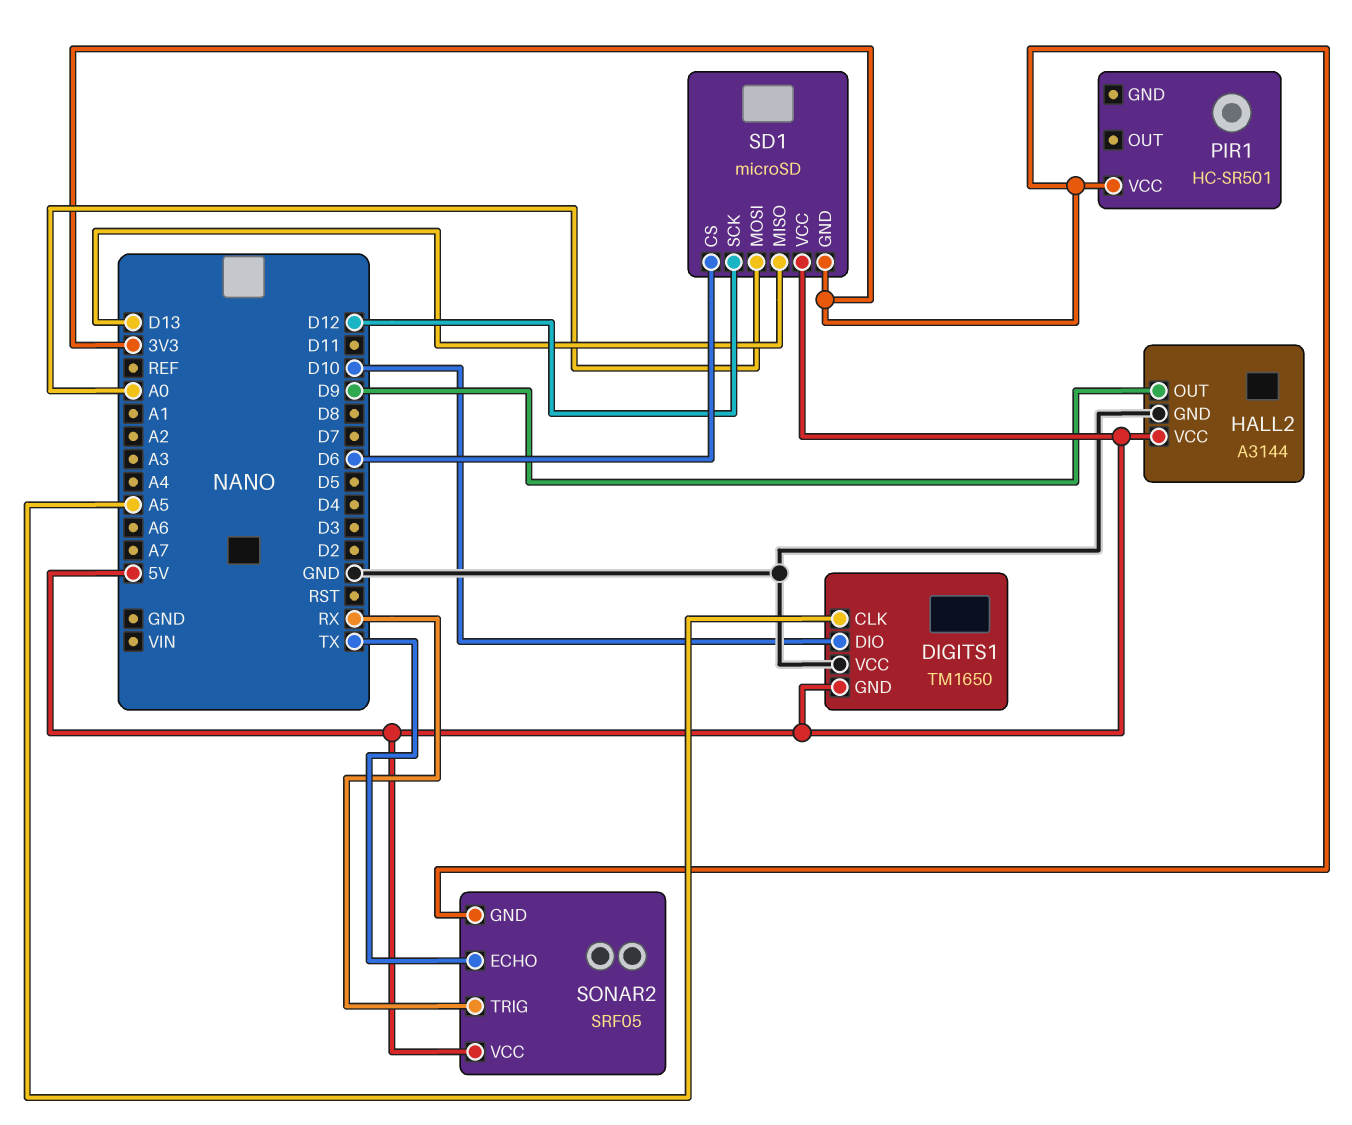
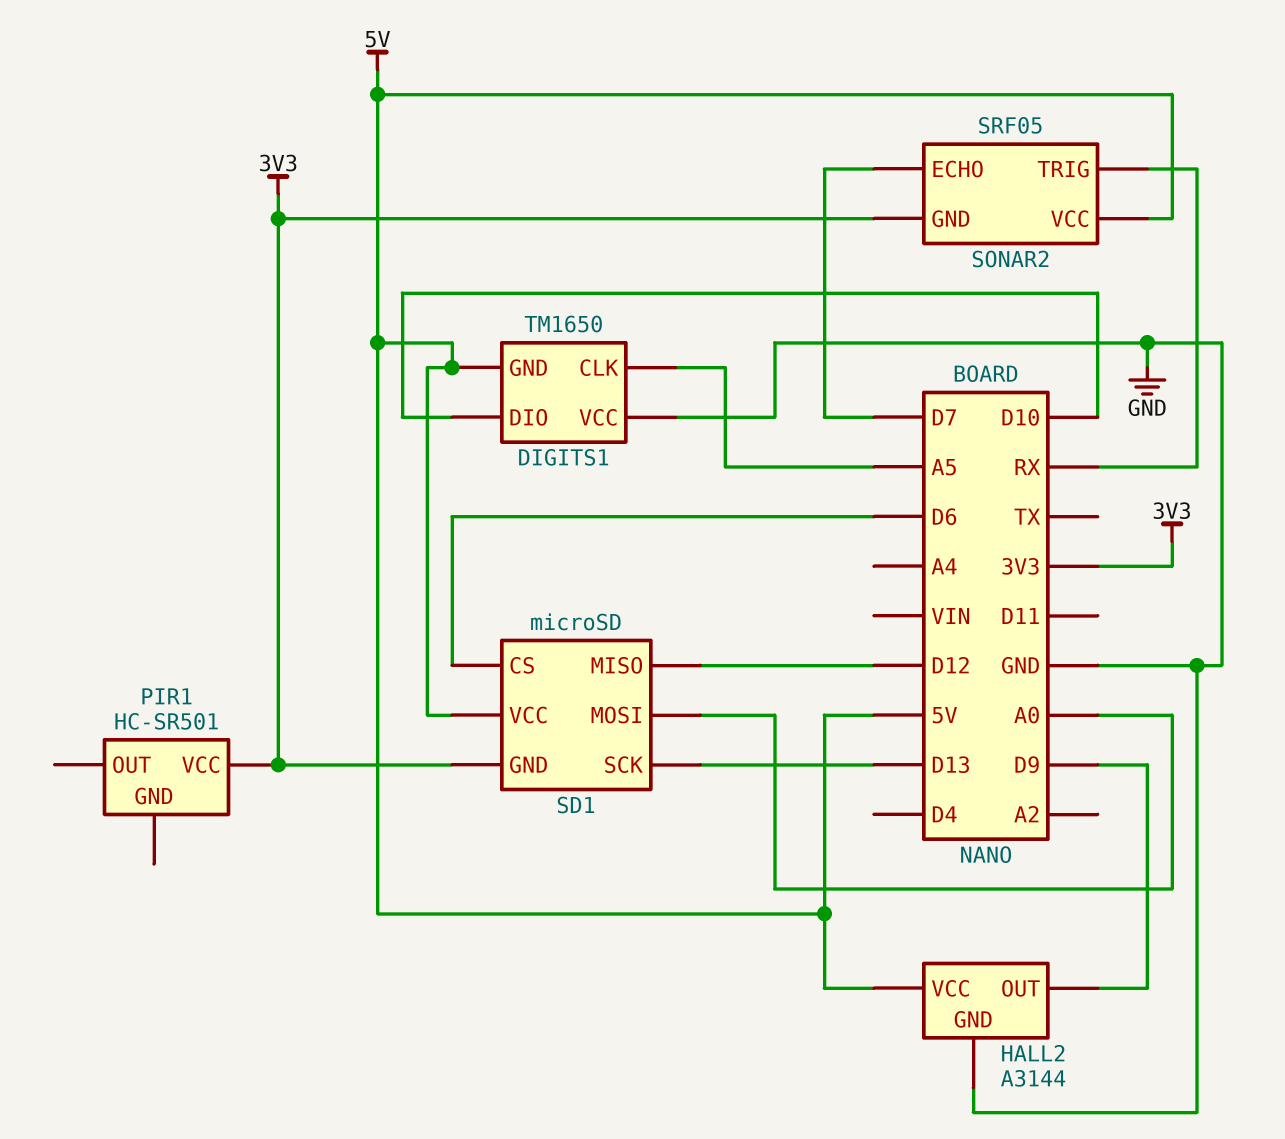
SD1 pin MISO: D13 -> D12
SD1 pin SCK: D12 -> D13
SONAR2 pin ECHO: TX -> D7

